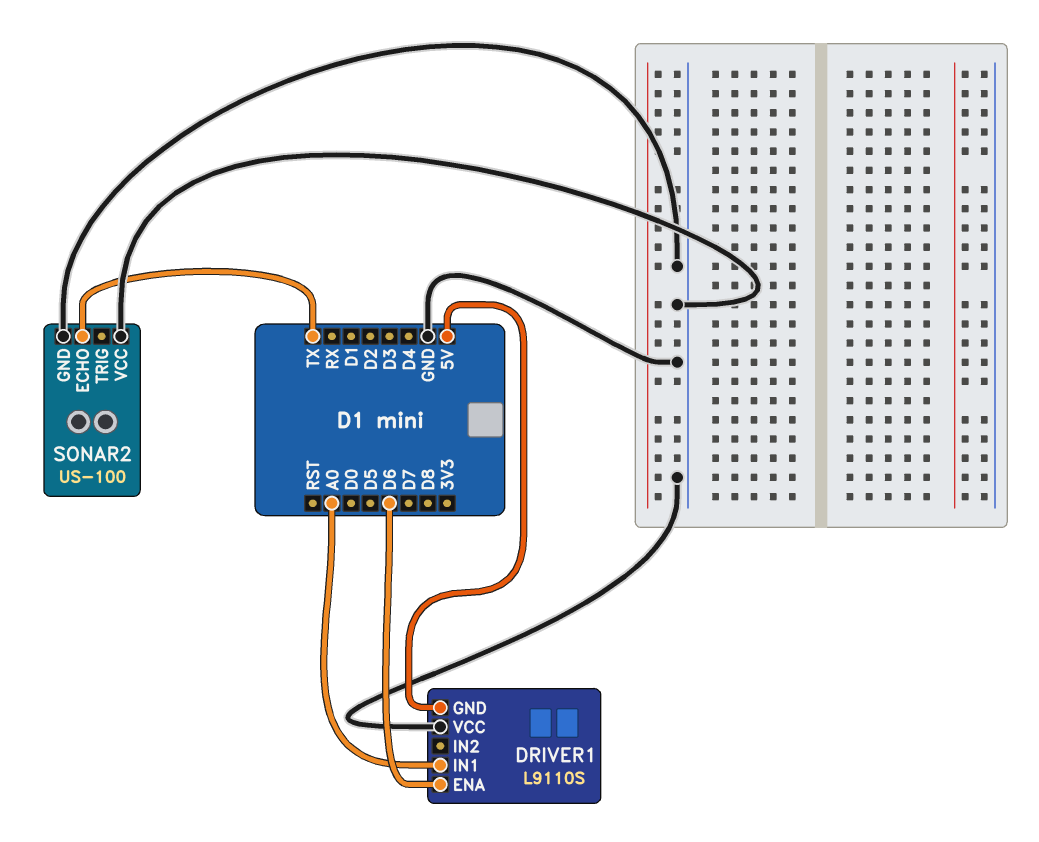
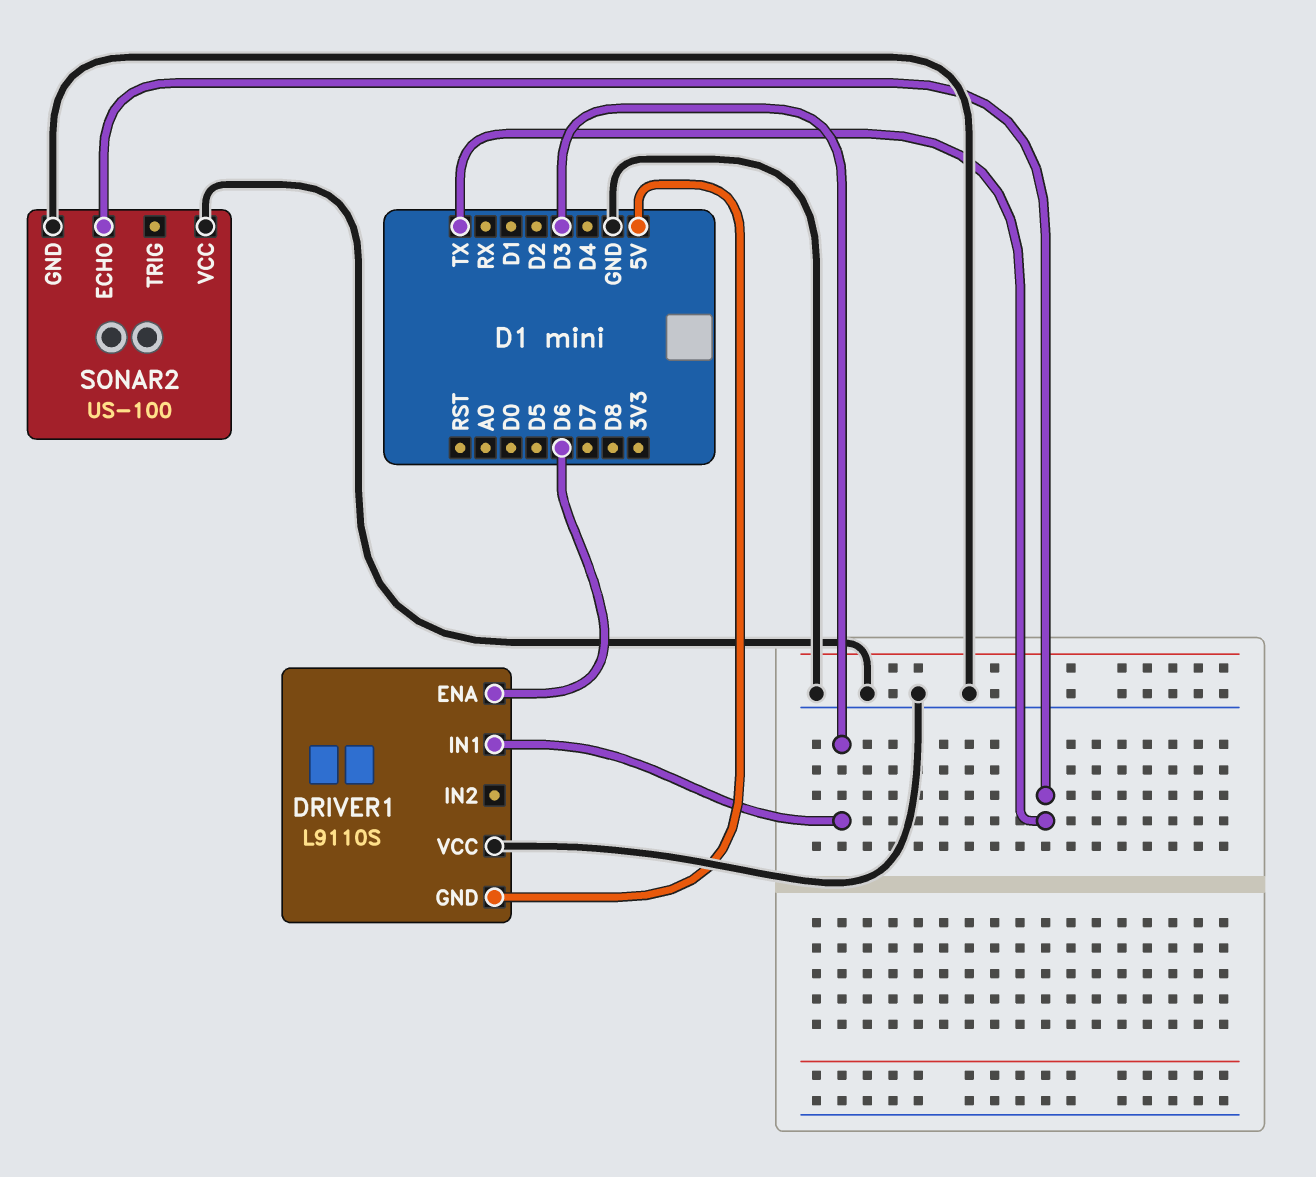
DRIVER1 pin IN1: A0 -> D3

